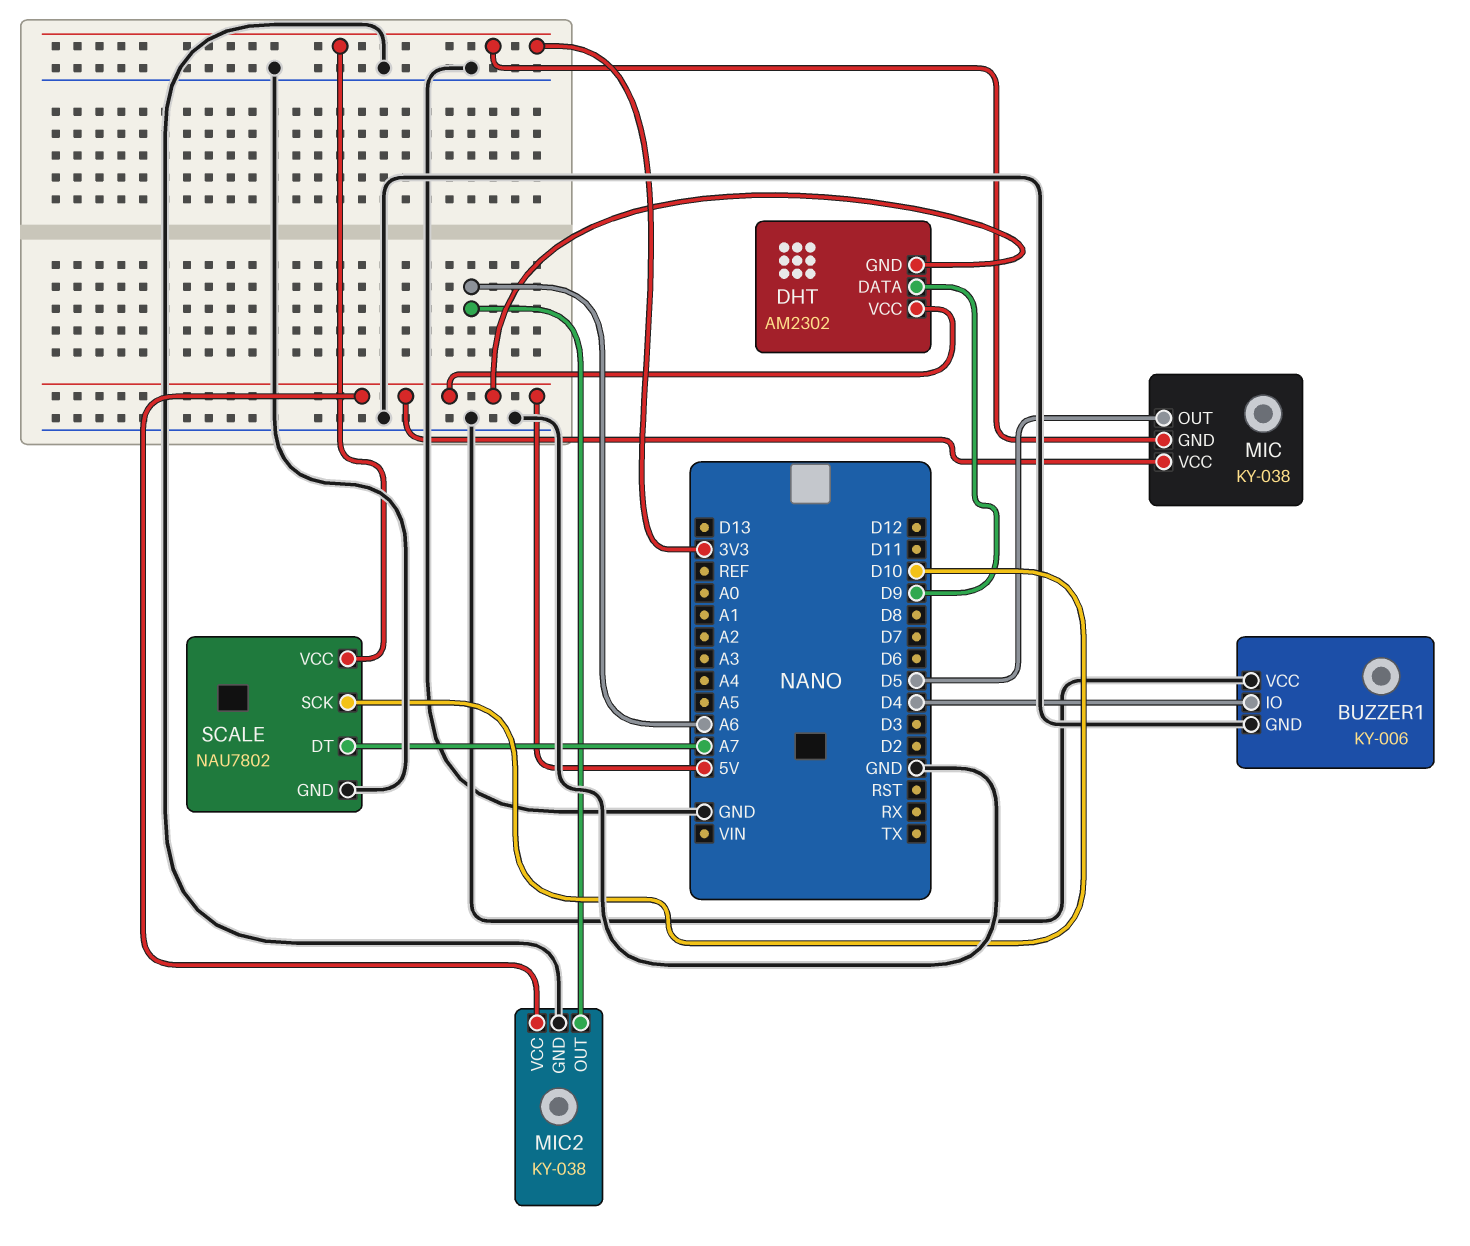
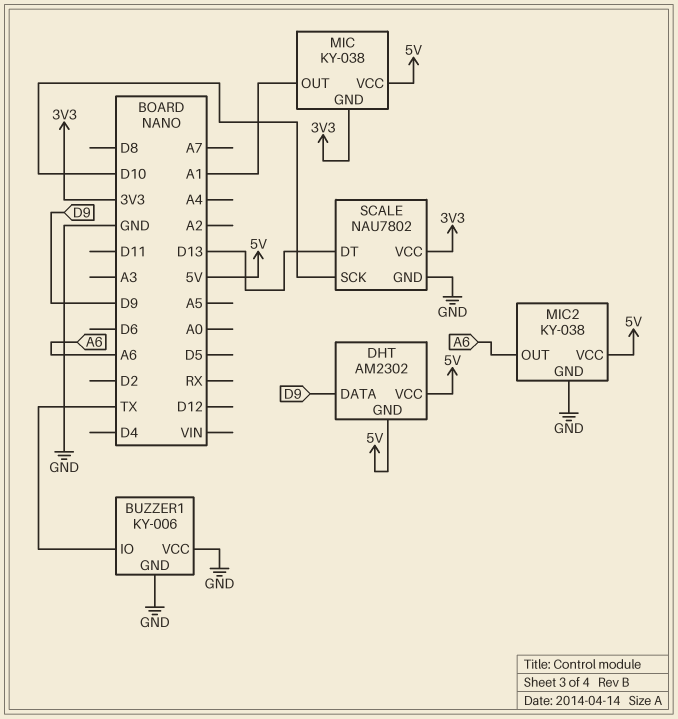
BUZZER1 pin IO: D4 -> TX
MIC pin OUT: D5 -> A1
SCALE pin DT: A7 -> D13

